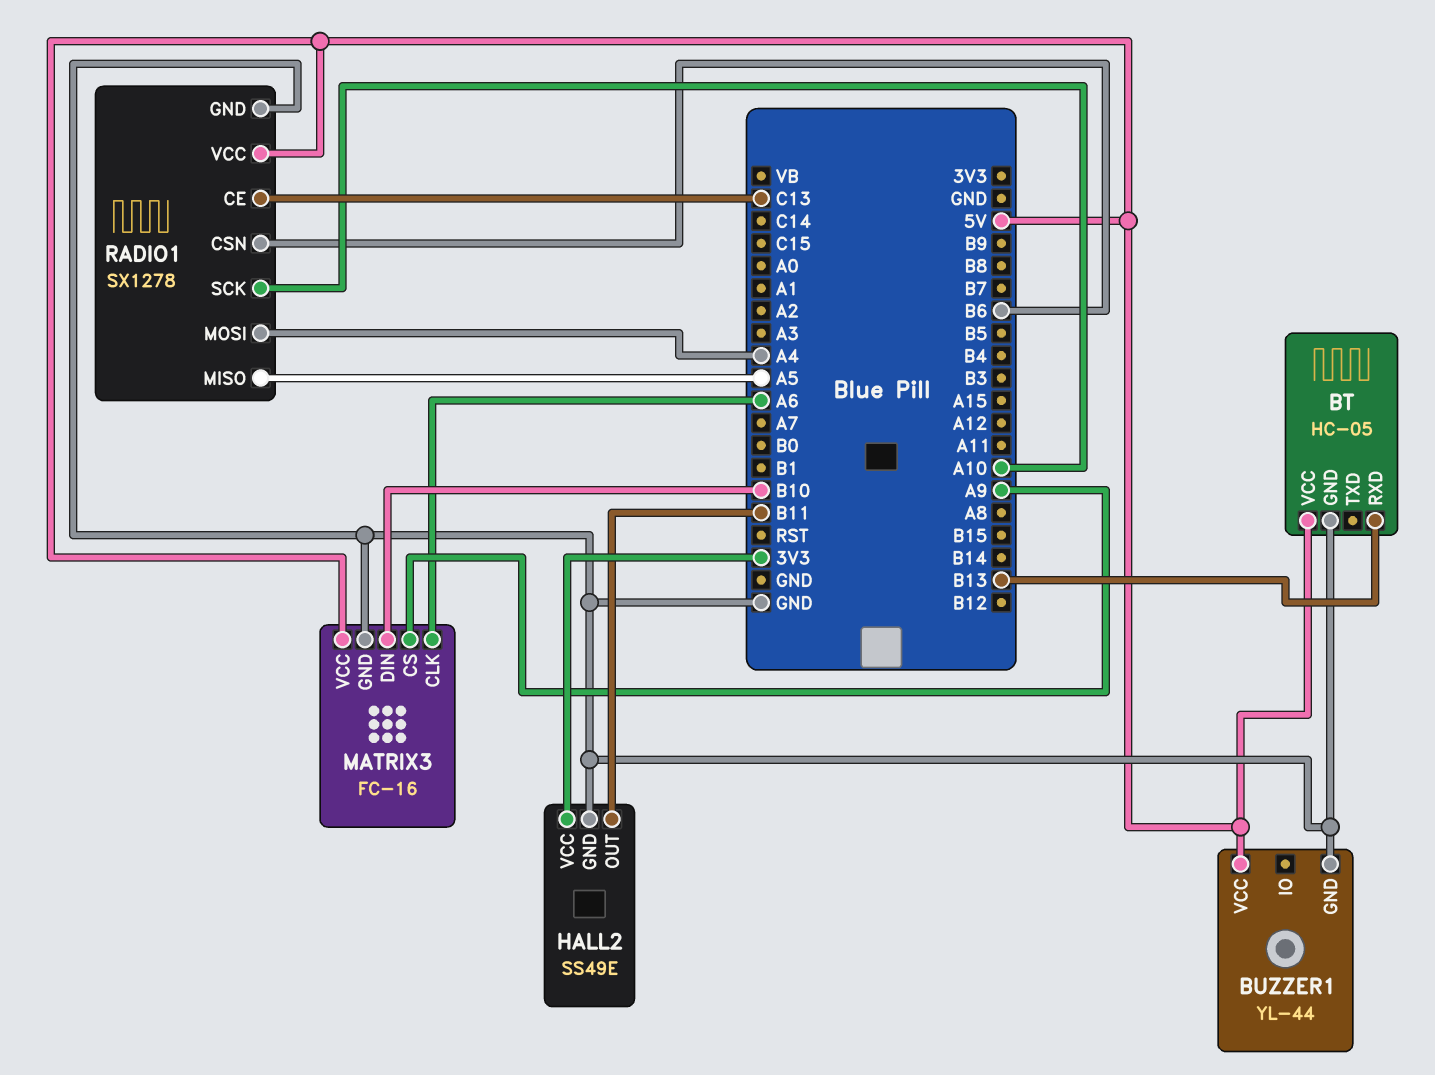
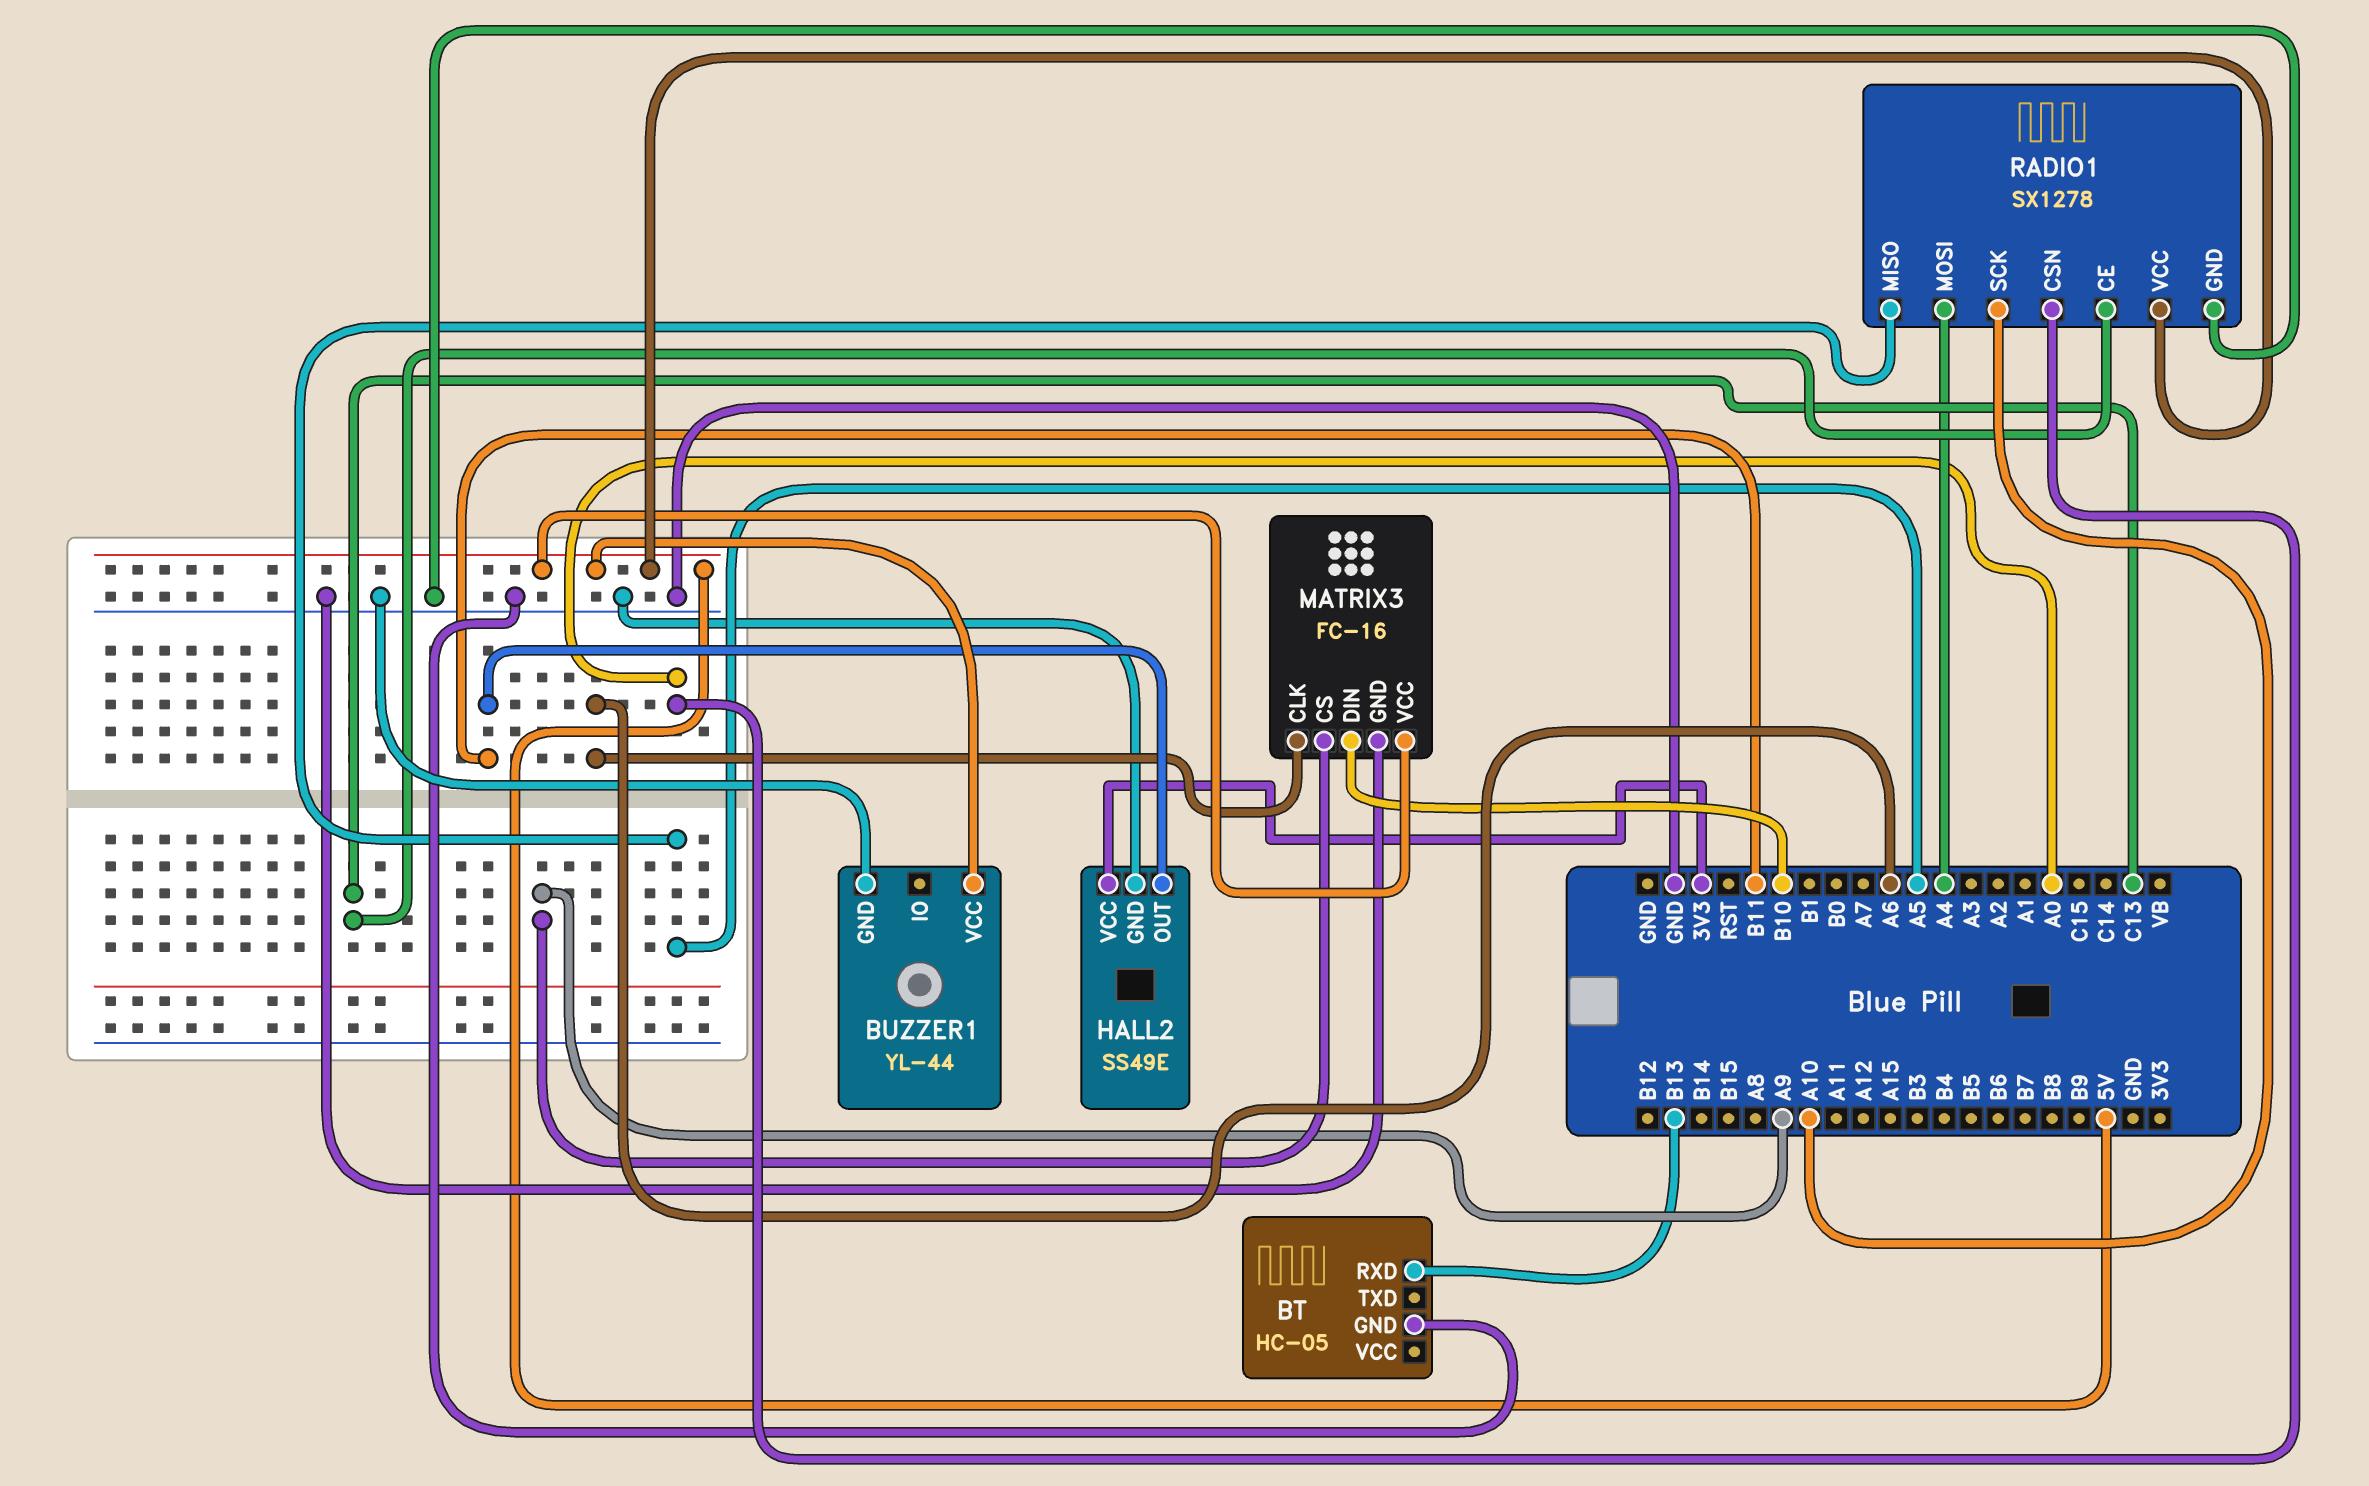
BT pin VCC: 5V -> none
RADIO1 pin CSN: B6 -> A0

